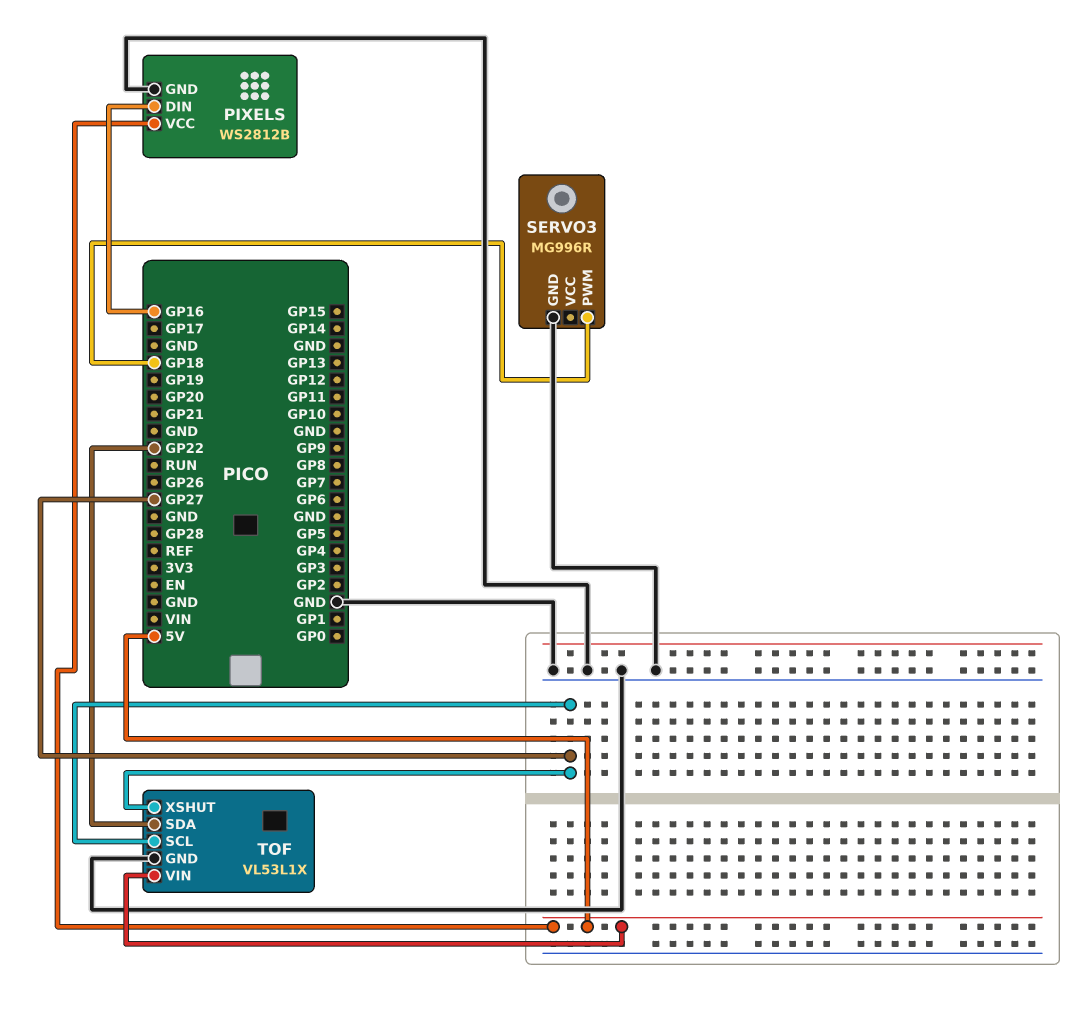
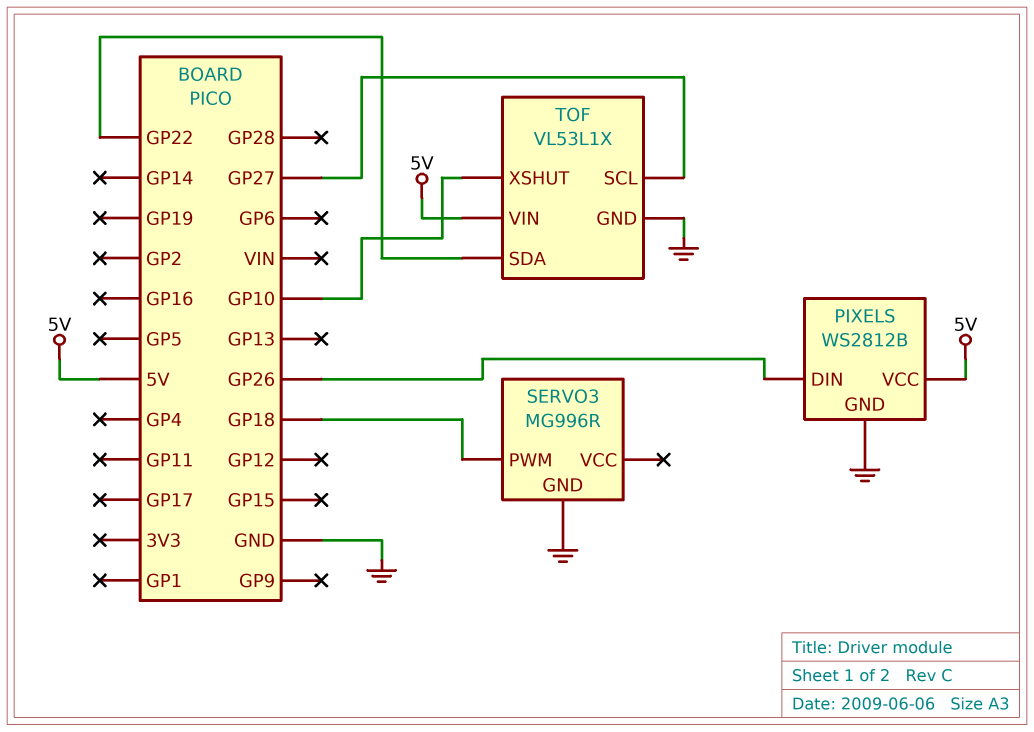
PIXELS pin DIN: GP16 -> GP26
TOF pin XSHUT: GP27 -> GP10

